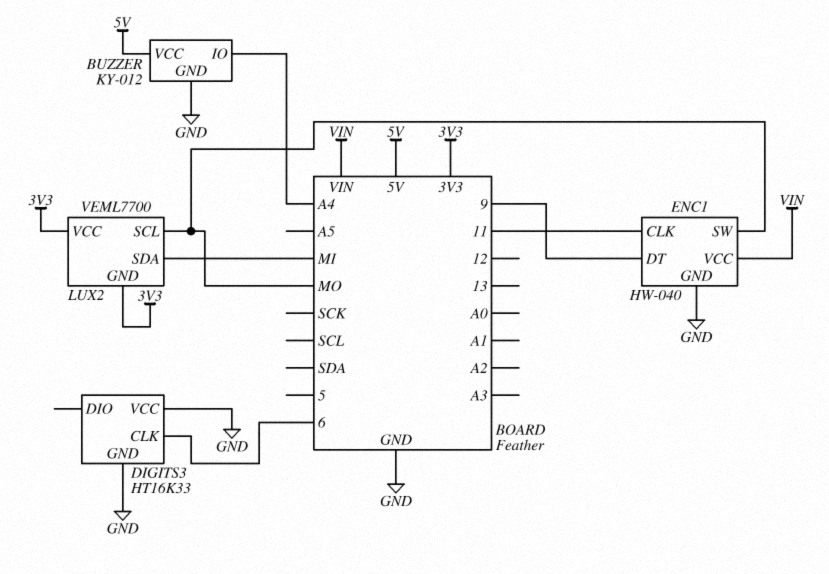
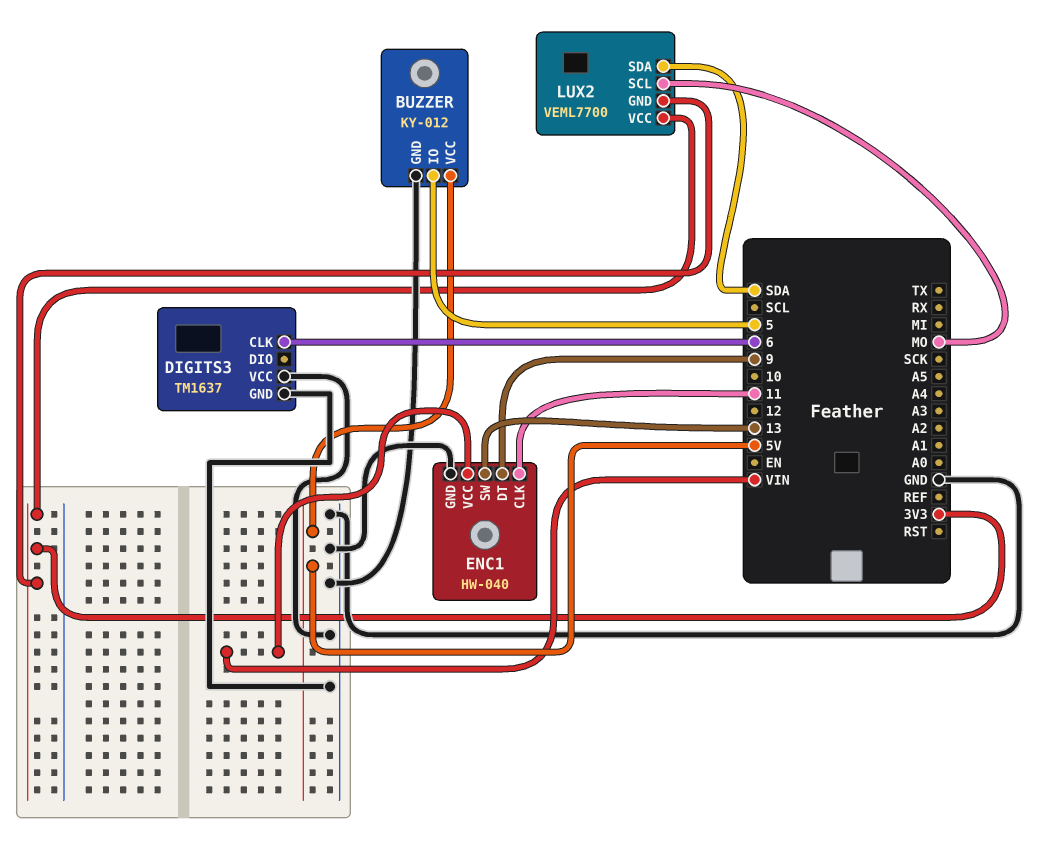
BUZZER pin IO: A4 -> 5
DIGITS3: HT16K33 -> TM1637
ENC1 pin SW: MO -> 13
LUX2 pin SDA: MI -> SDA

